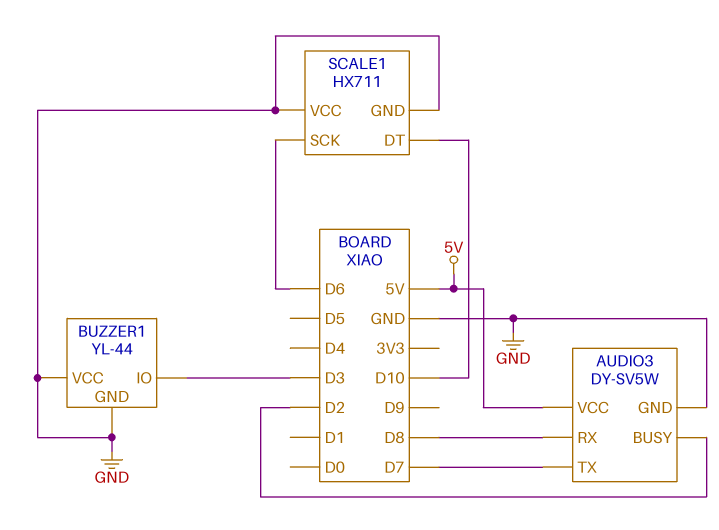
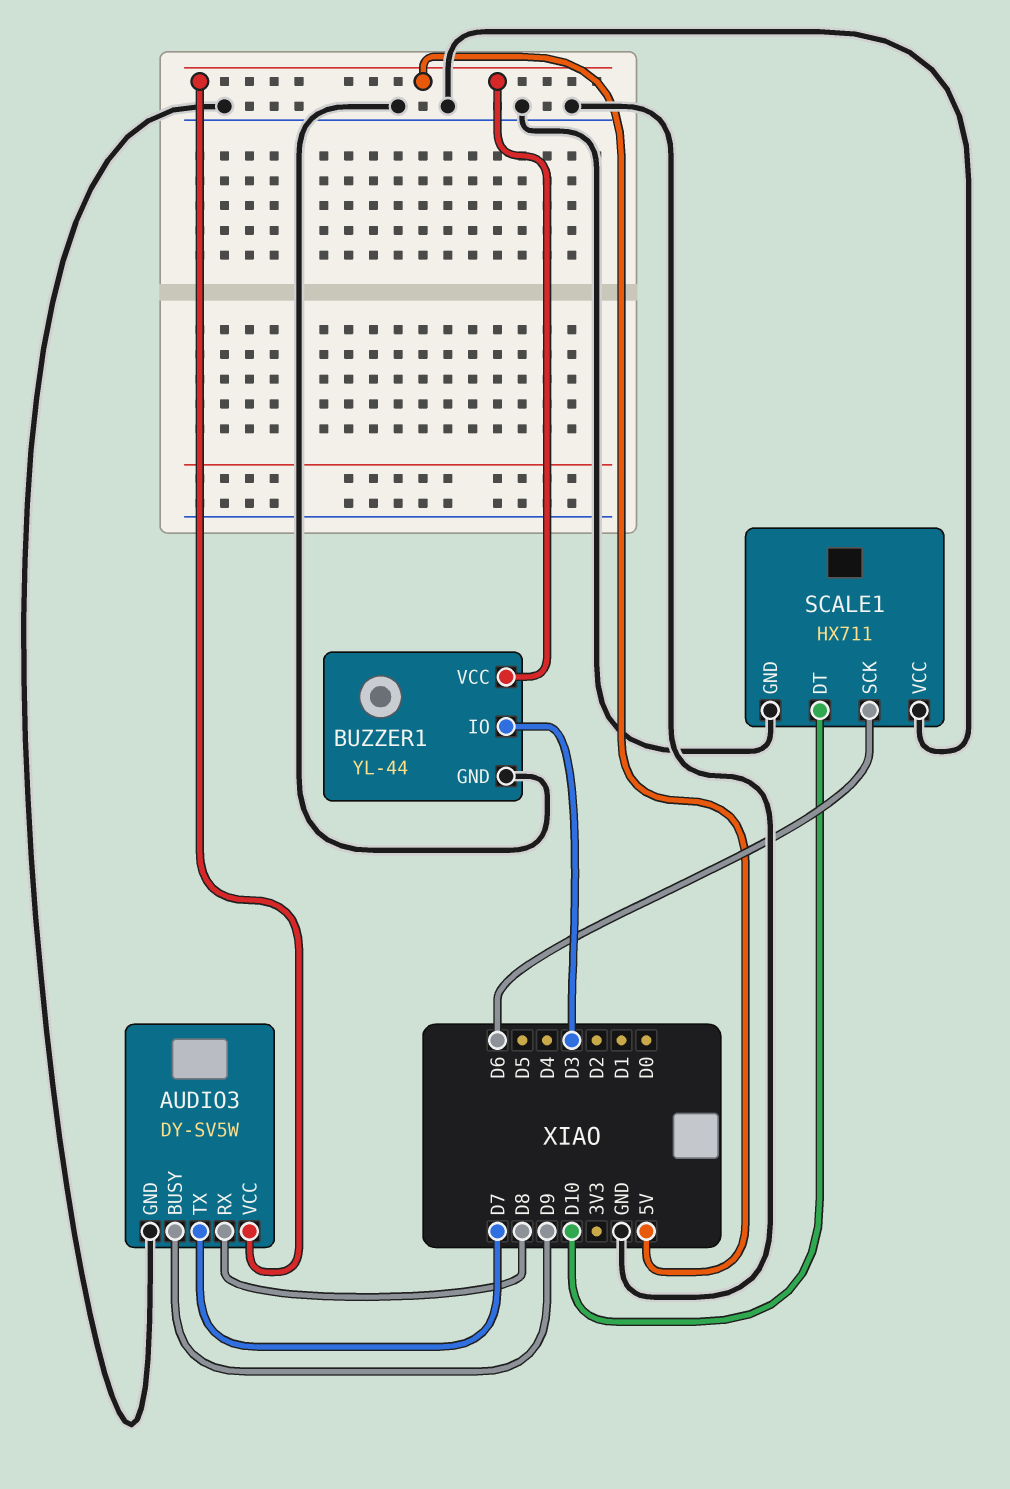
AUDIO3 pin BUSY: D2 -> D9
BUZZER1 pin VCC: GND -> 5V

